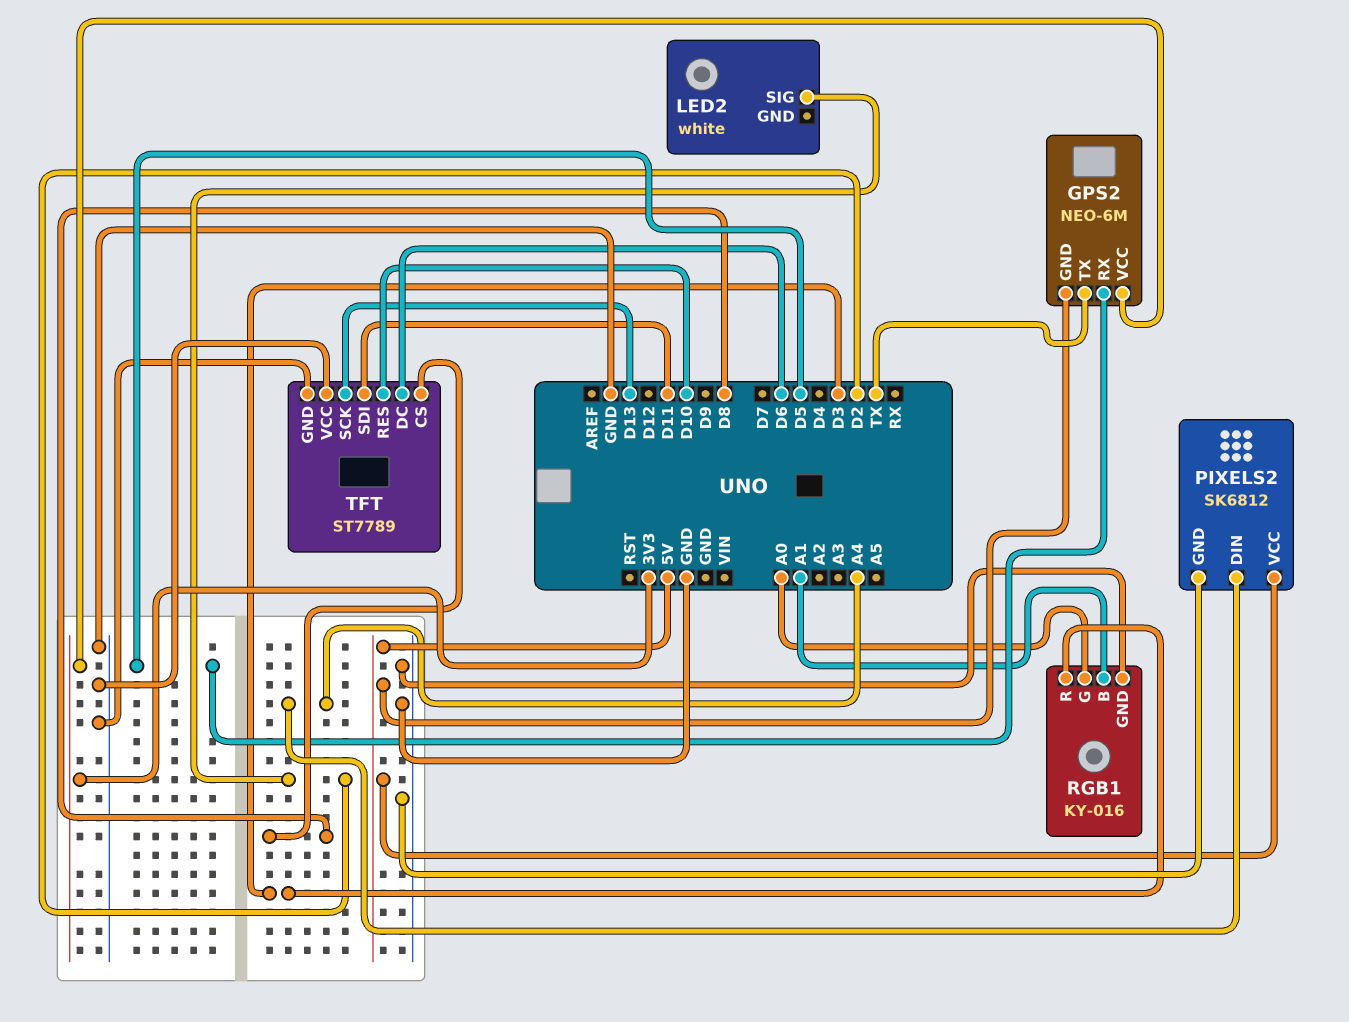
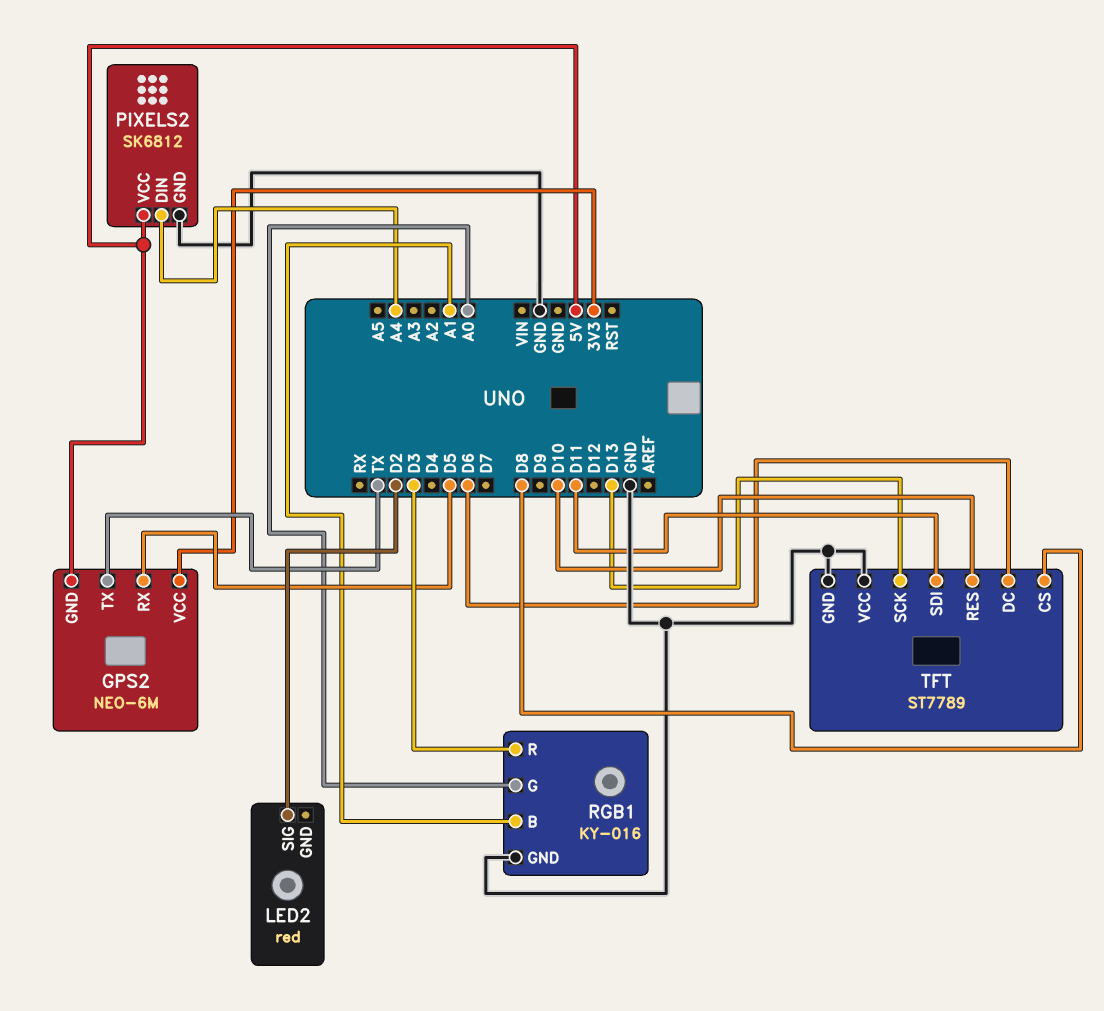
LED2: white -> red

